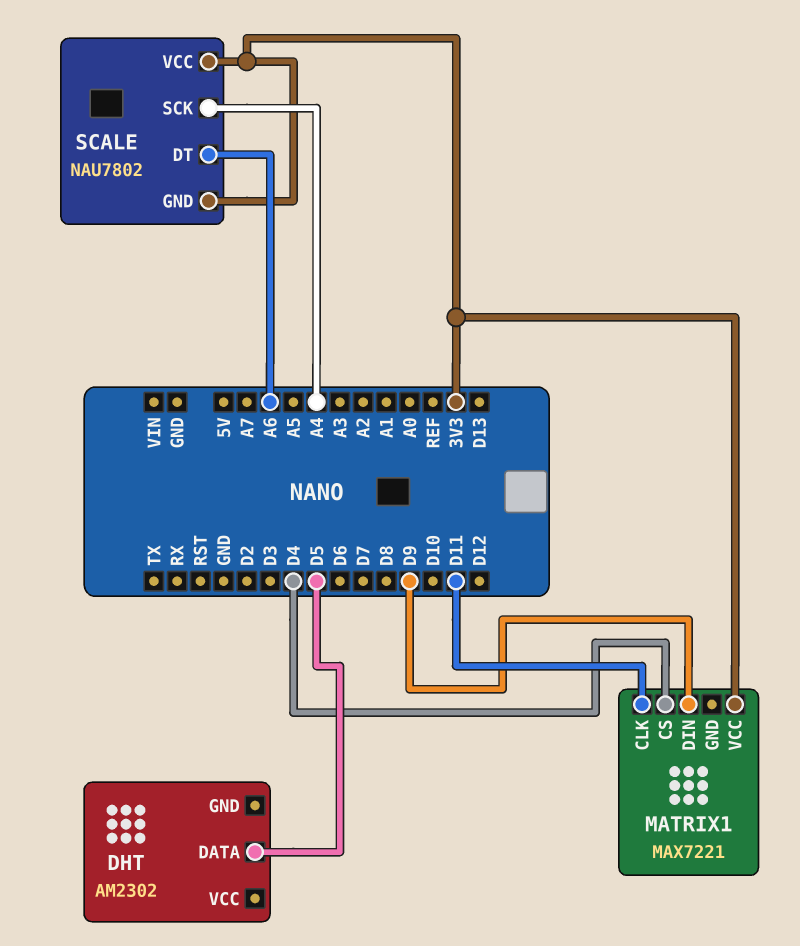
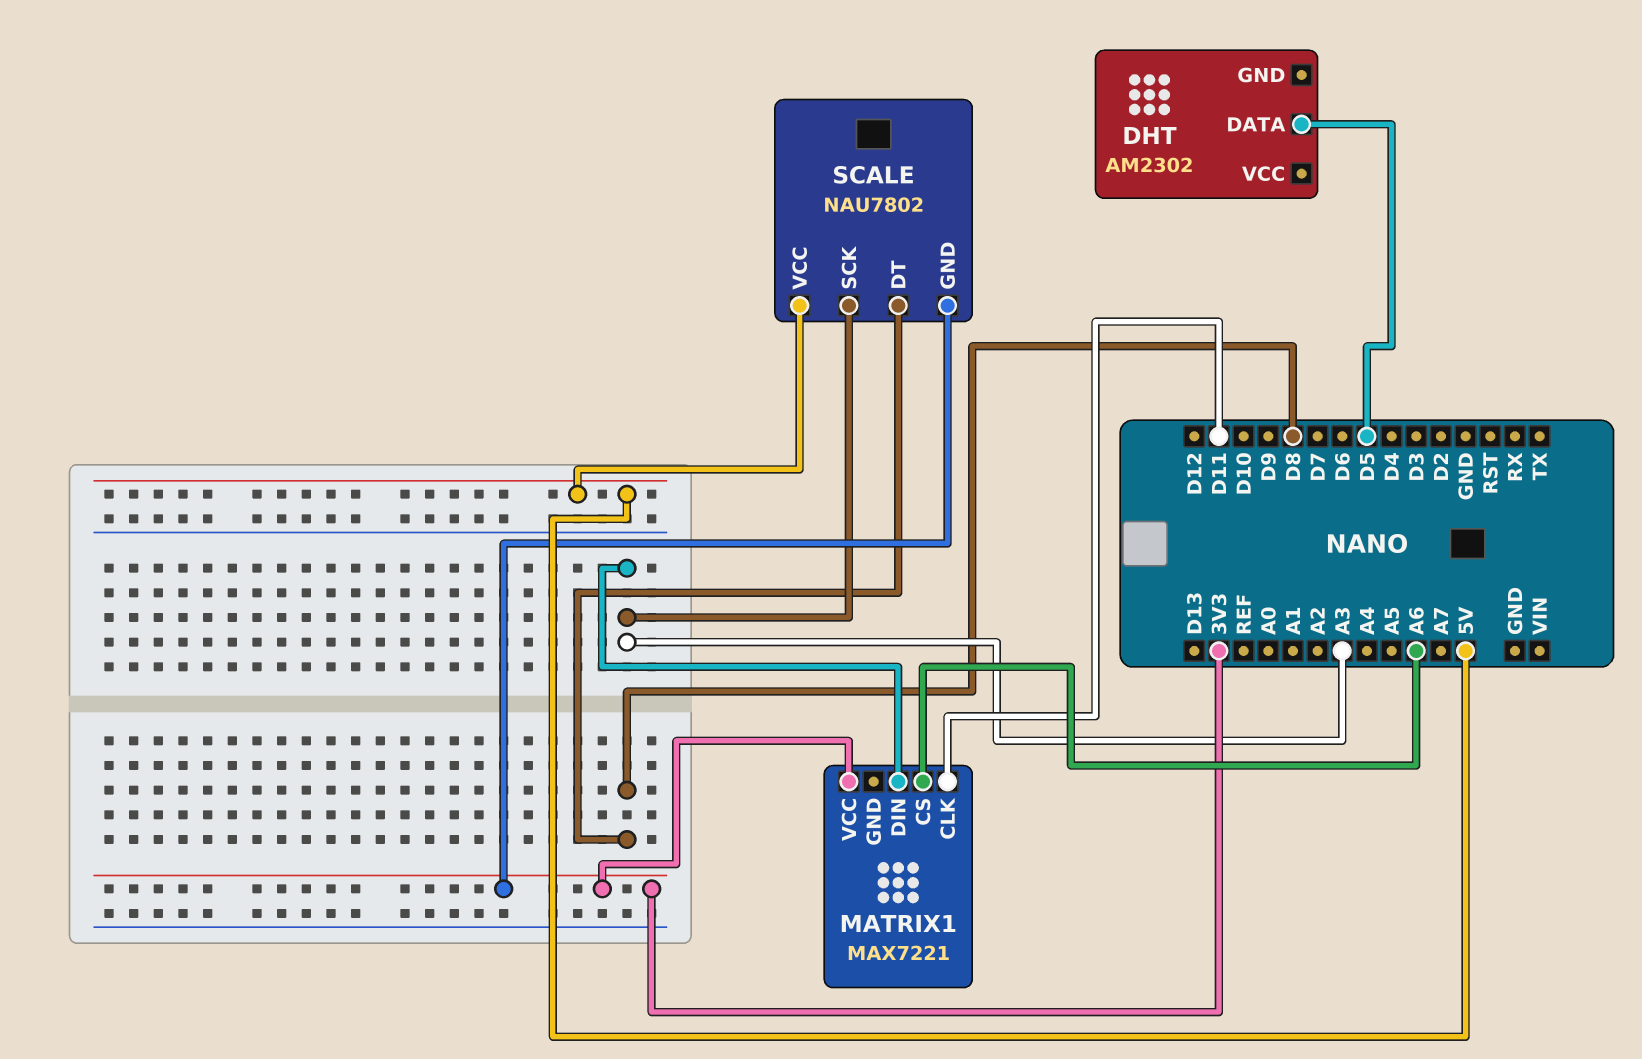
MATRIX1 pin CS: D4 -> A6
MATRIX1 pin DIN: D9 -> A3
SCALE pin DT: A6 -> D8
SCALE pin SCK: A4 -> A3
SCALE pin VCC: 3V3 -> 5V

